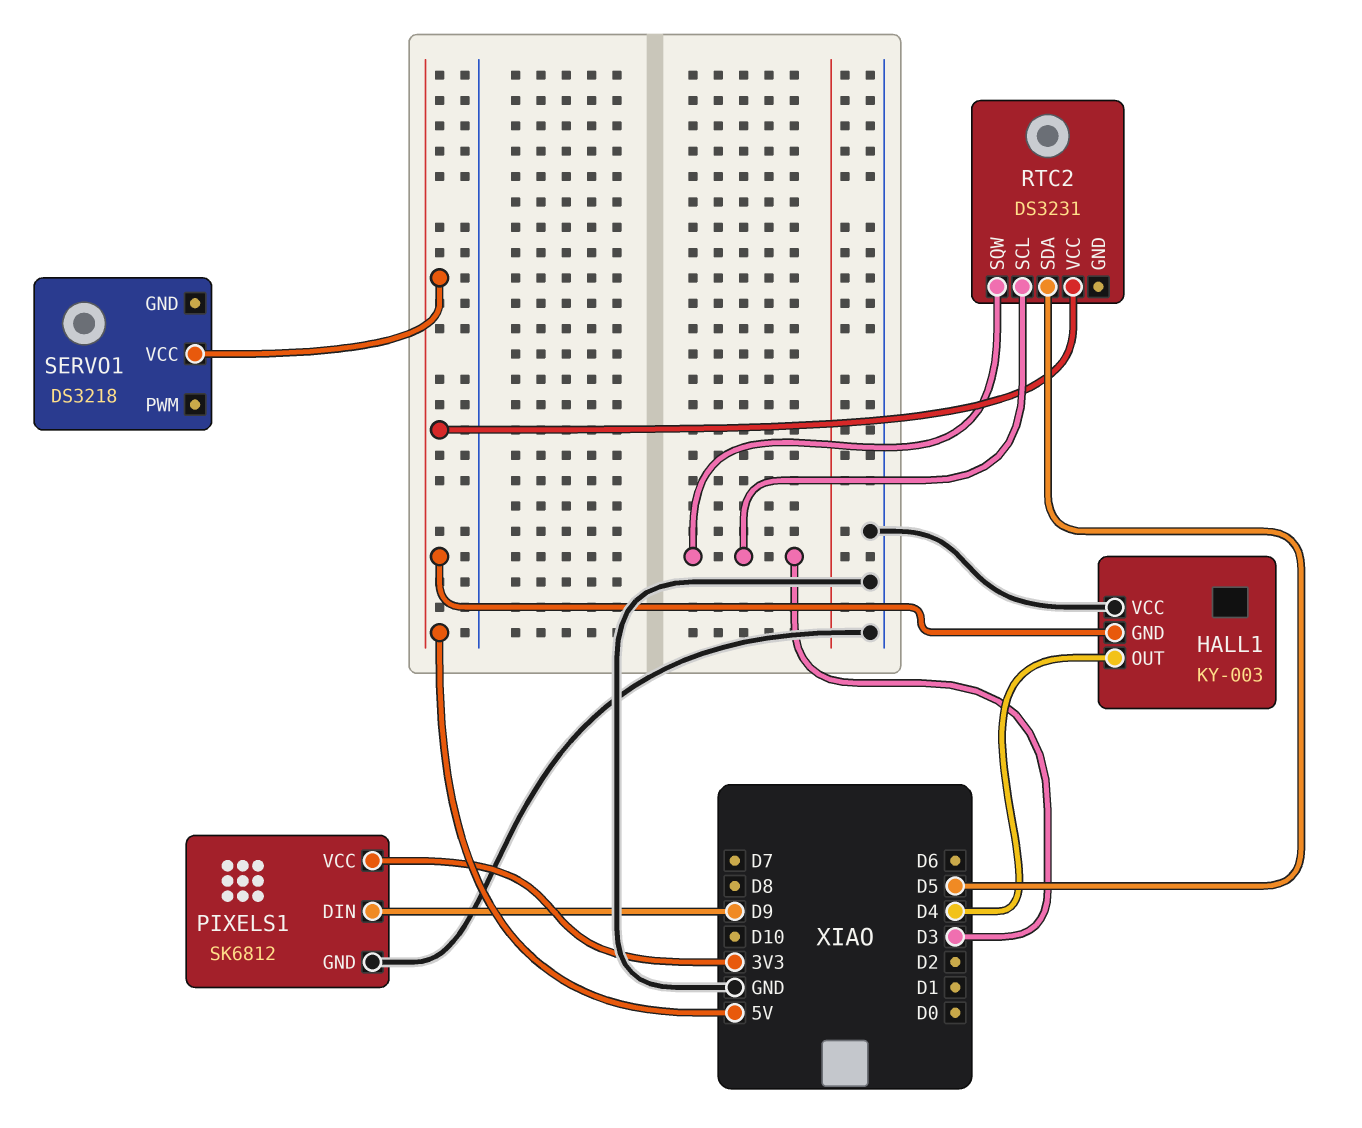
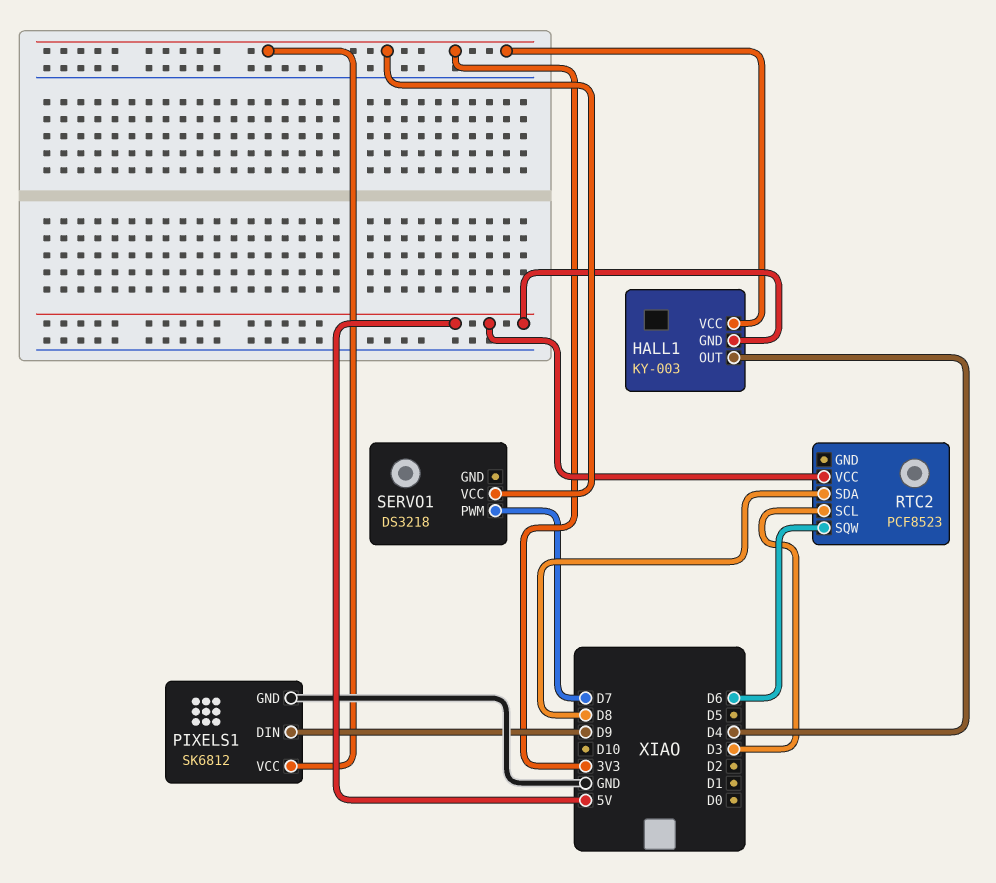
HALL1 pin VCC: GND -> 3V3
RTC2: DS3231 -> PCF8523
RTC2 pin SDA: D5 -> D8
RTC2 pin SQW: D3 -> D6
SERVO1 pin PWM: none -> D7
SERVO1 pin VCC: 5V -> 3V3

